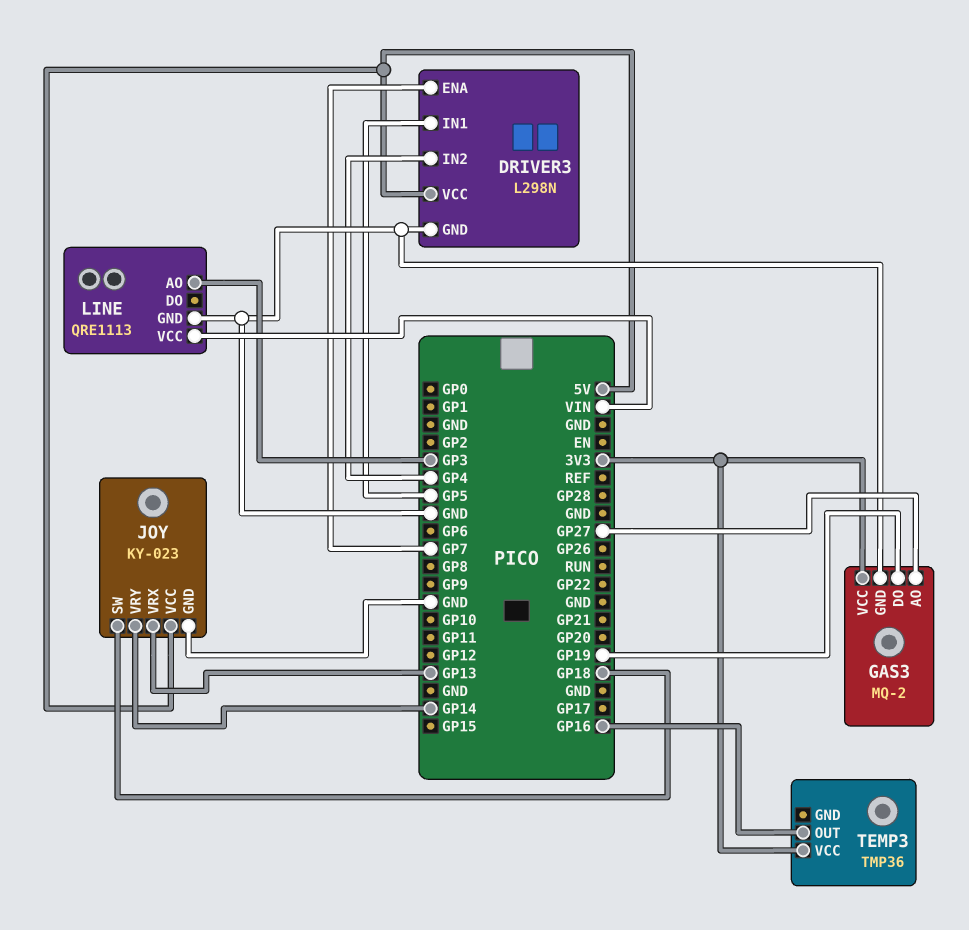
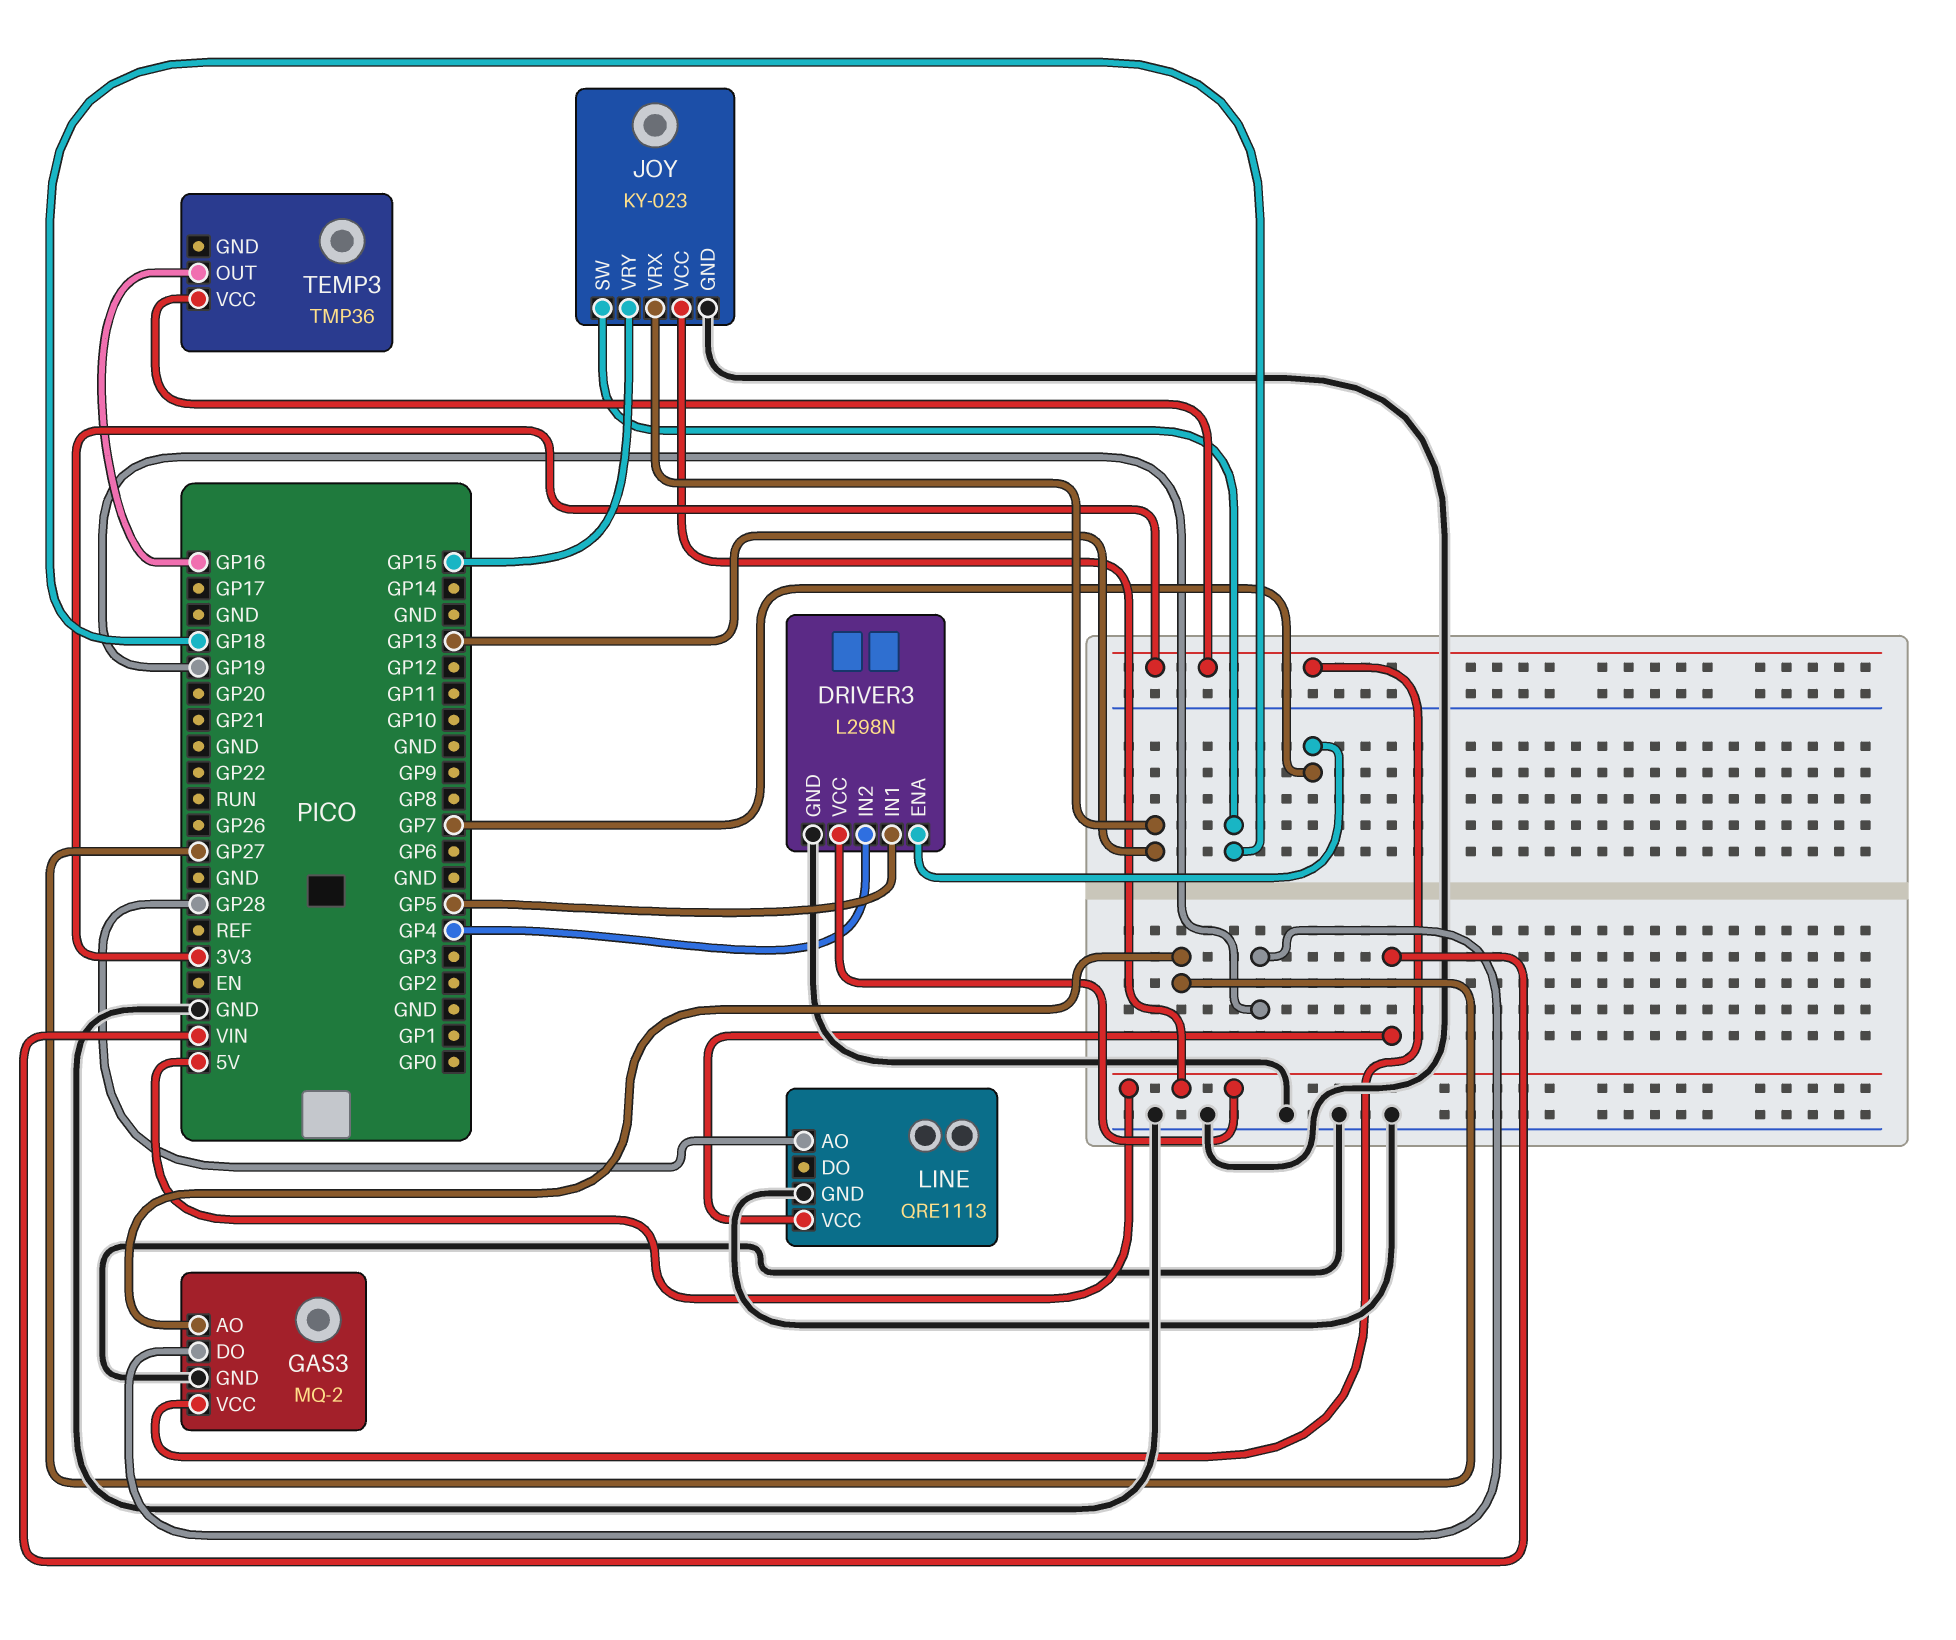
JOY pin VRY: GP14 -> GP15
LINE pin AO: GP3 -> GP28

